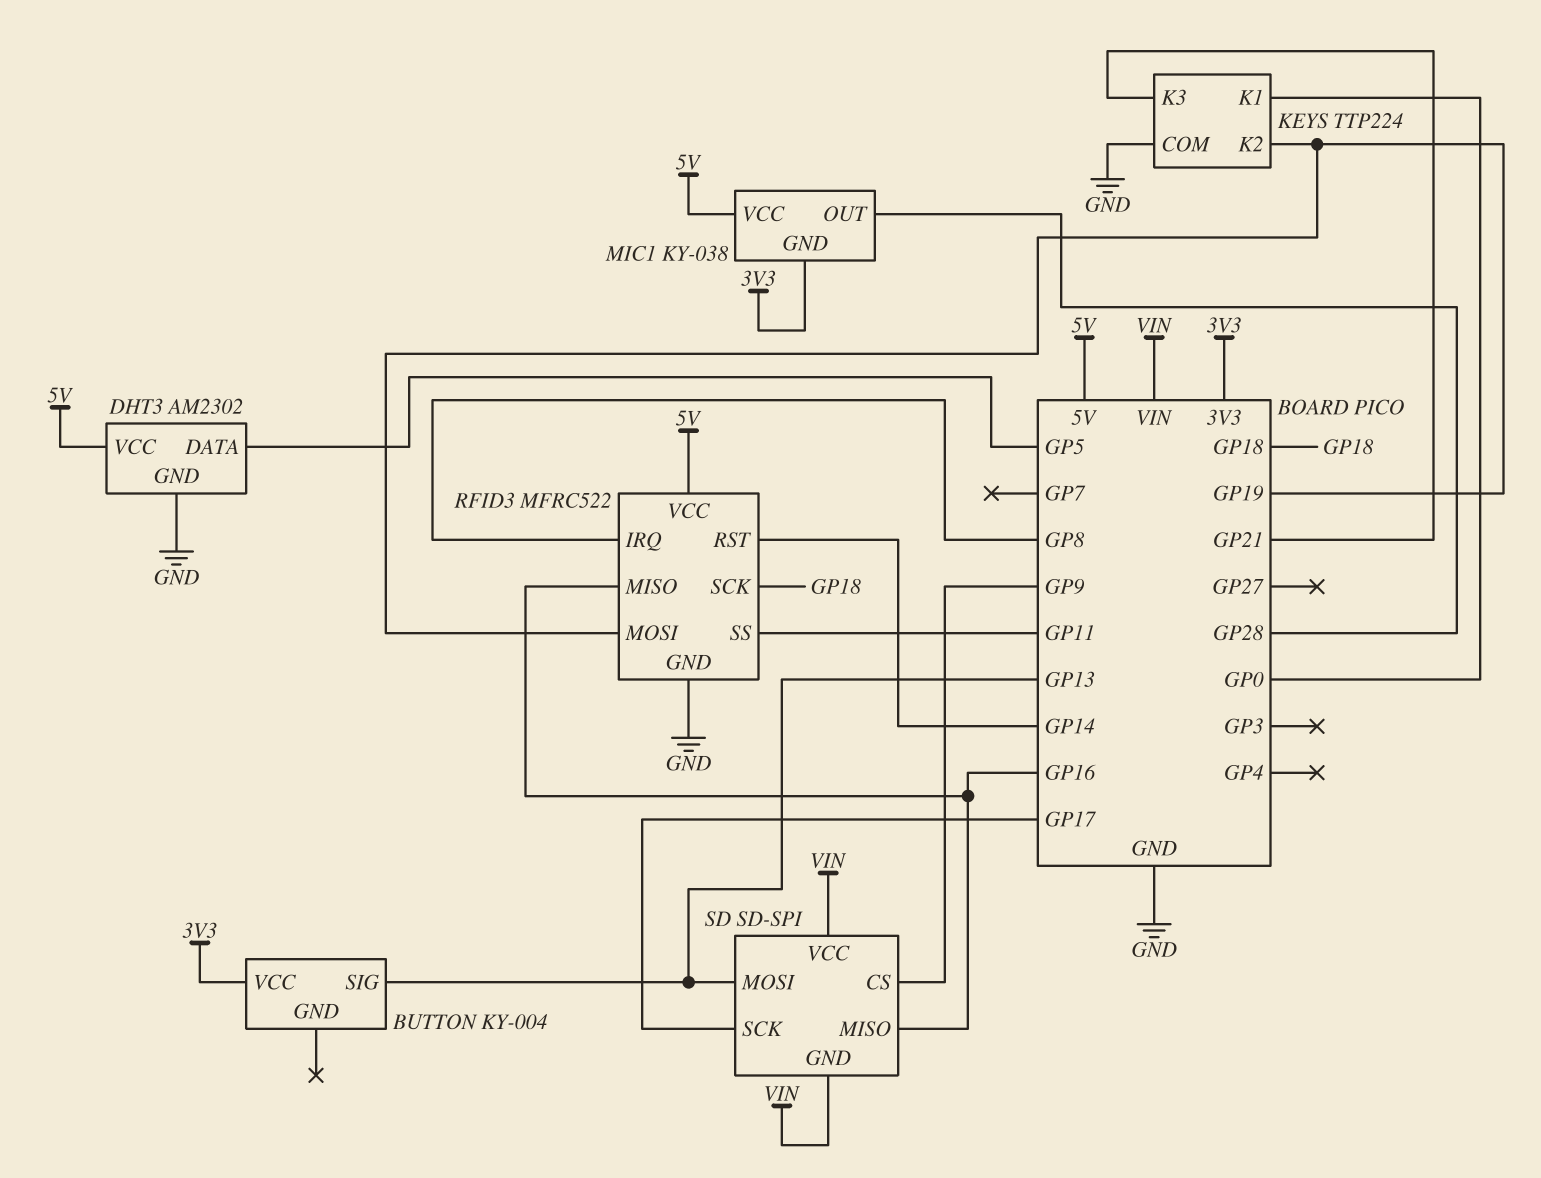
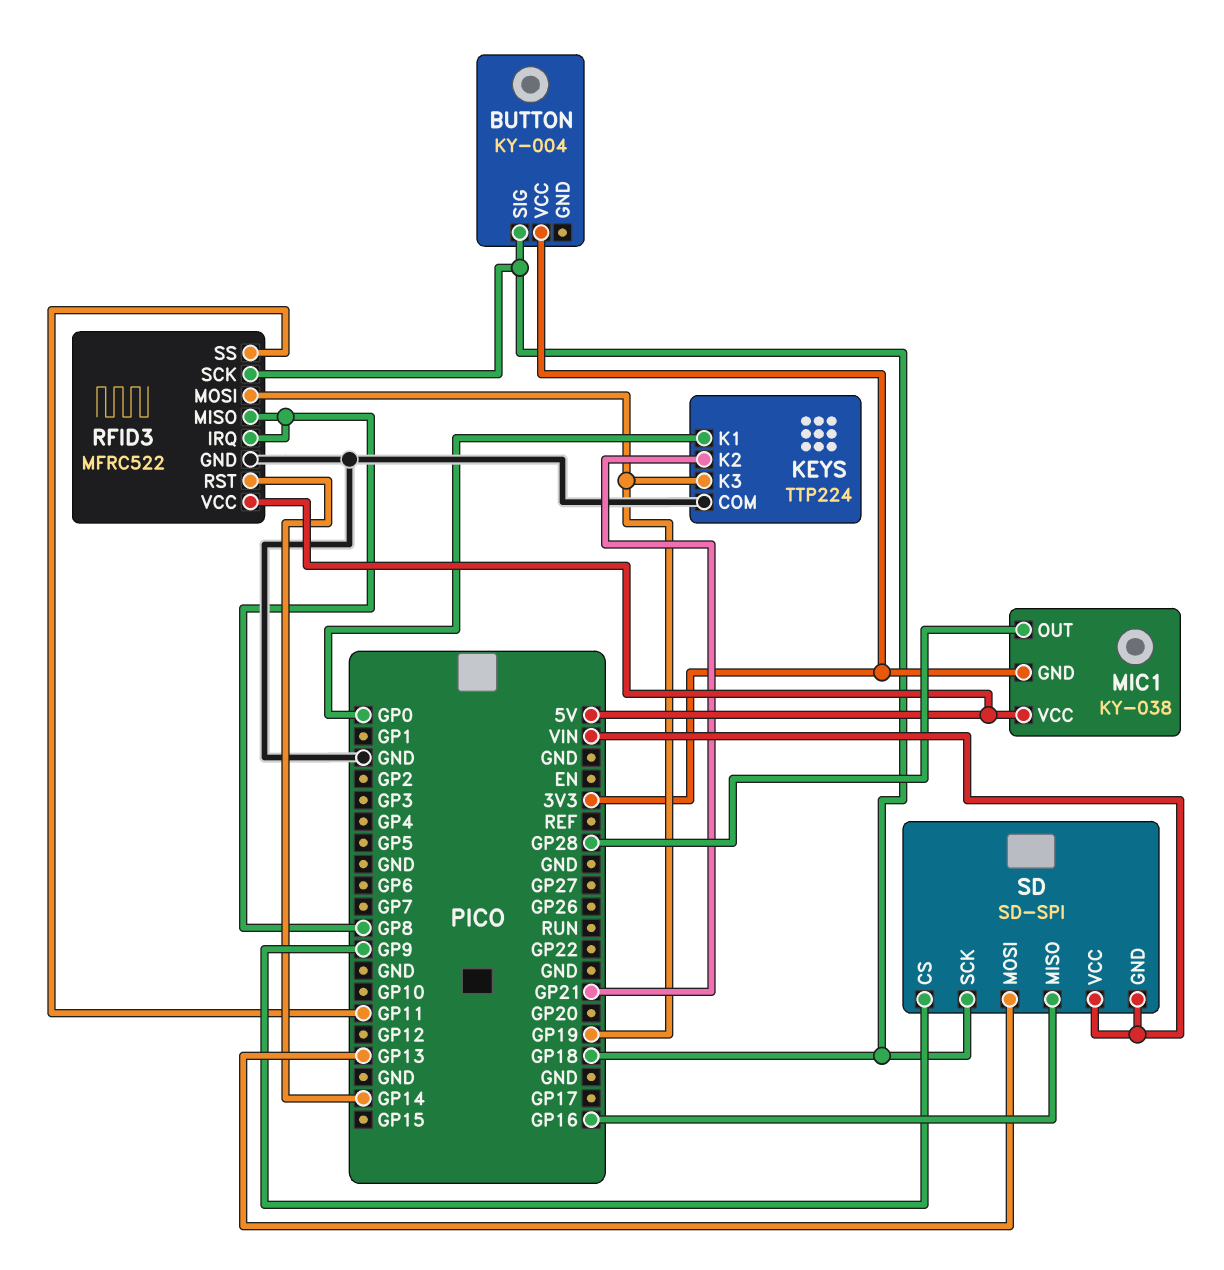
BUTTON pin SIG: GP13 -> GP18
DHT3: AM2302 -> none
DHT3 pin DATA: GP5 -> none
DHT3 pin GND: GND -> none
DHT3 pin VCC: 5V -> none
KEYS pin K2: GP19 -> GP21
KEYS pin K3: GP21 -> GP19
RFID3 pin MISO: GP16 -> GP8
SD pin SCK: GP17 -> GP18

